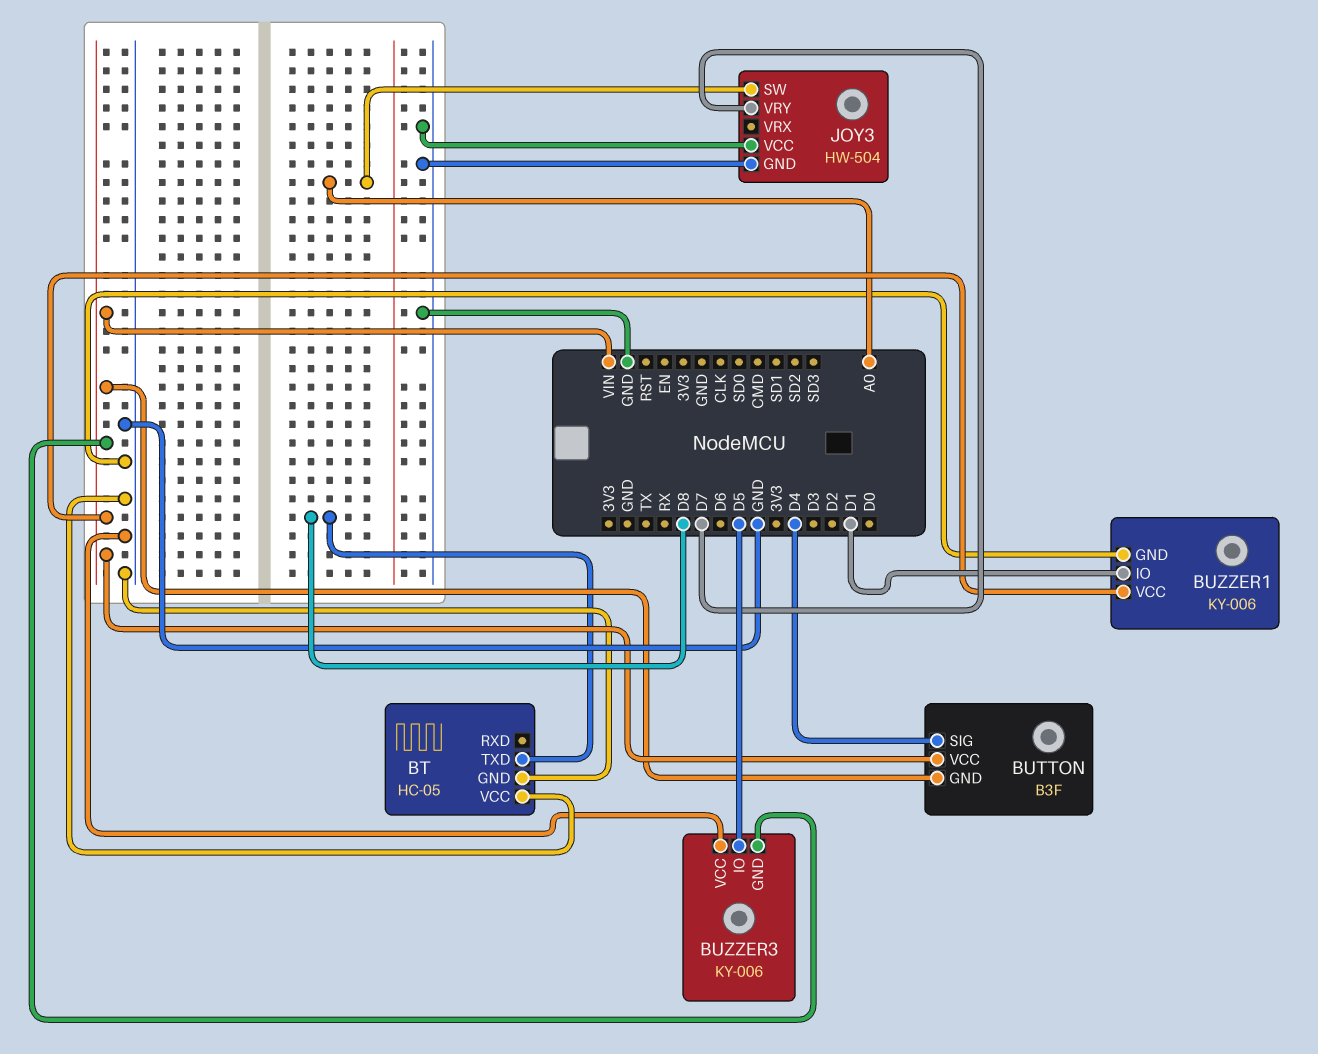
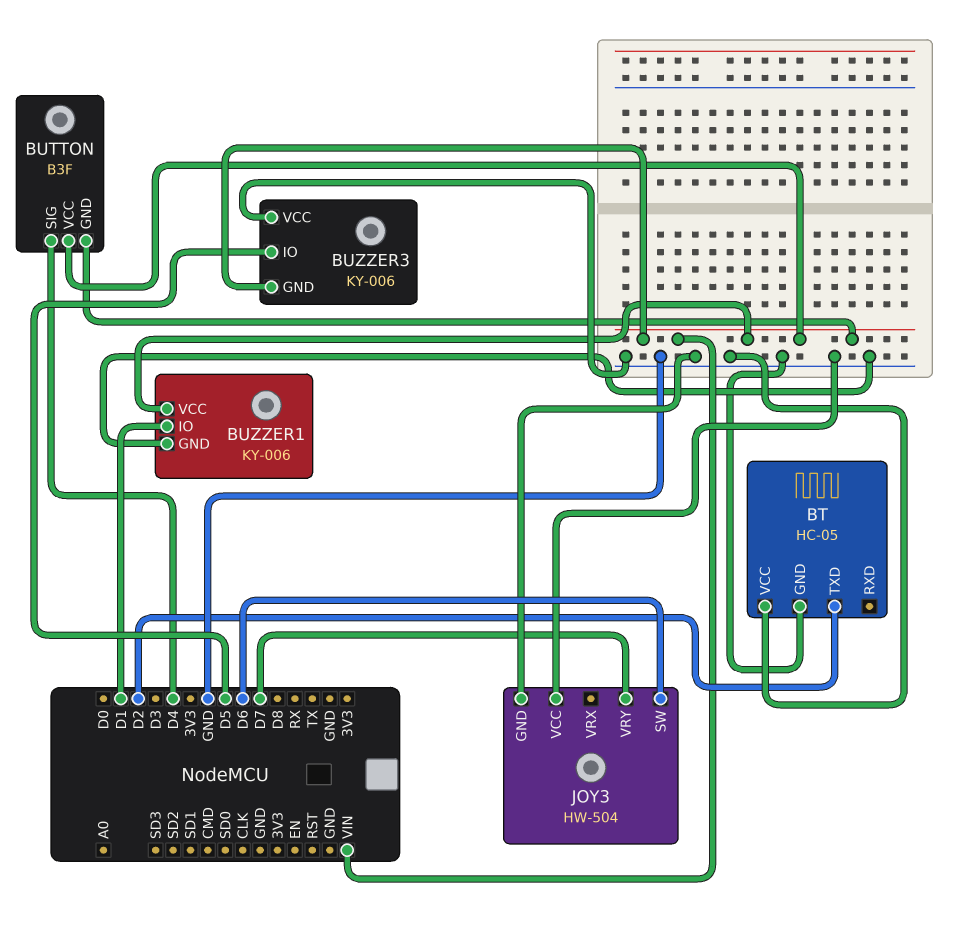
BT pin TXD: D8 -> D2
JOY3 pin SW: A0 -> D6

